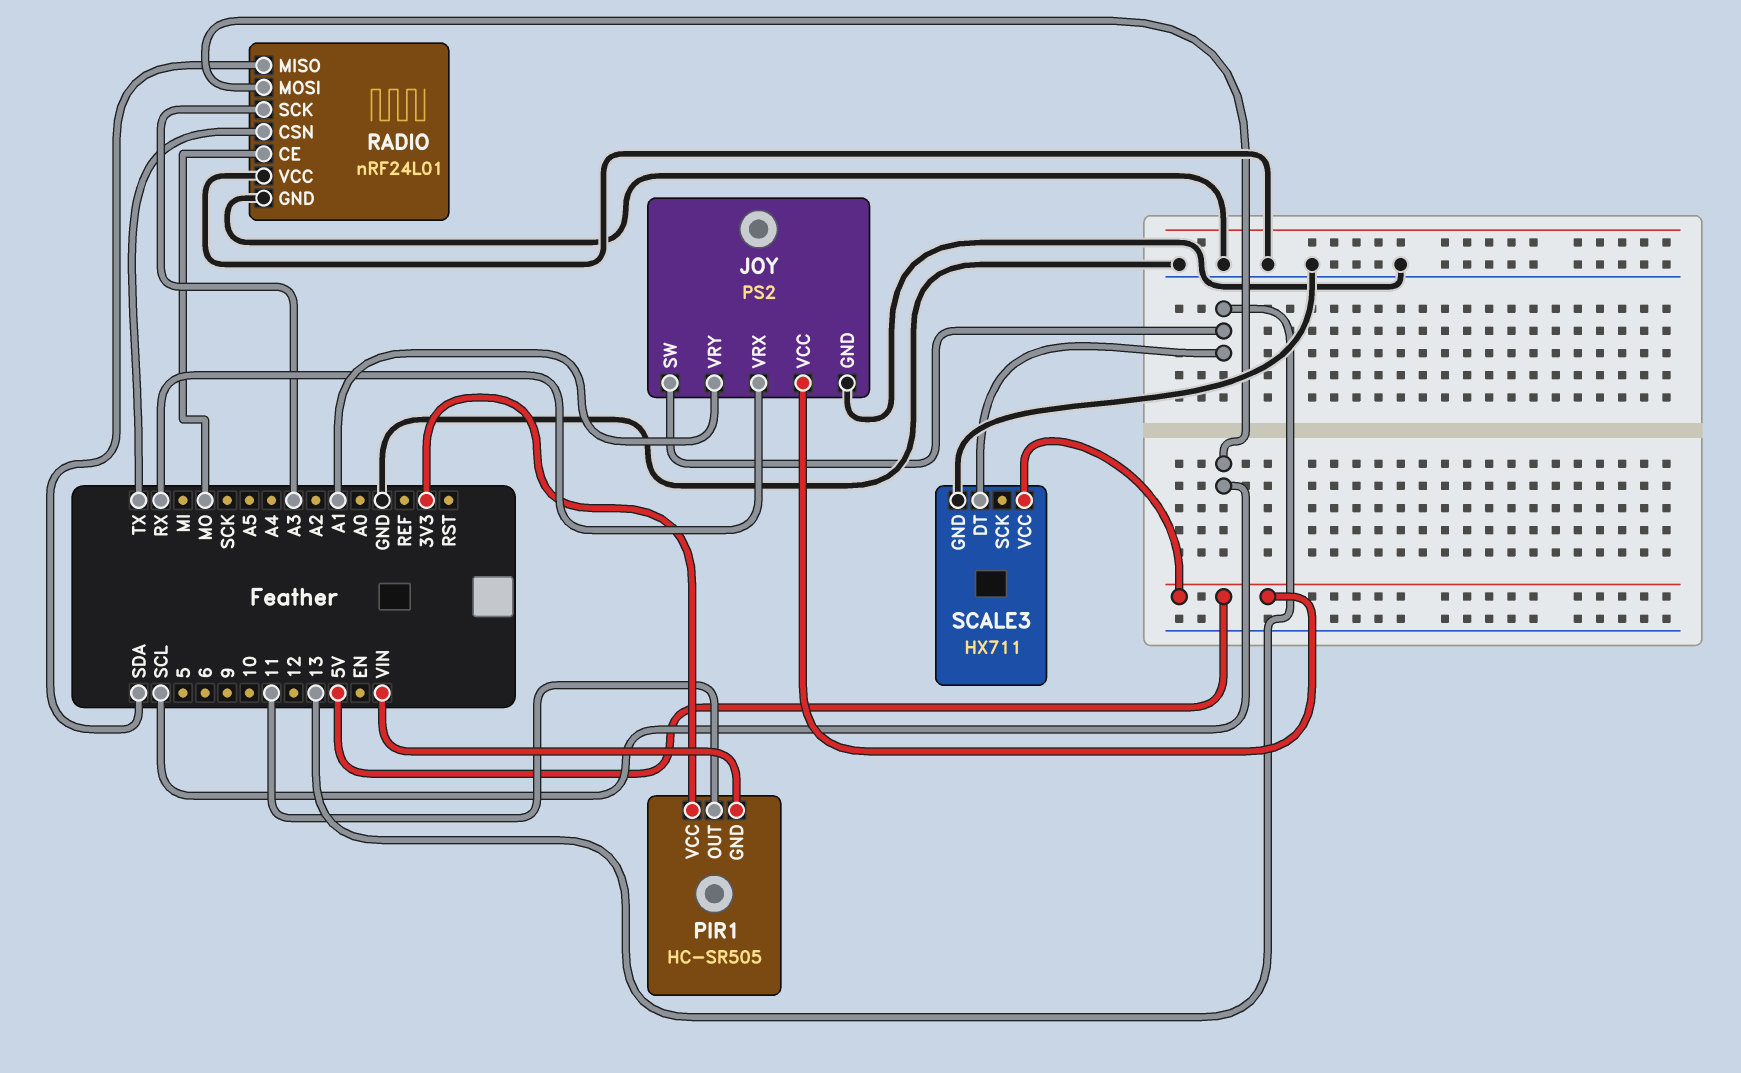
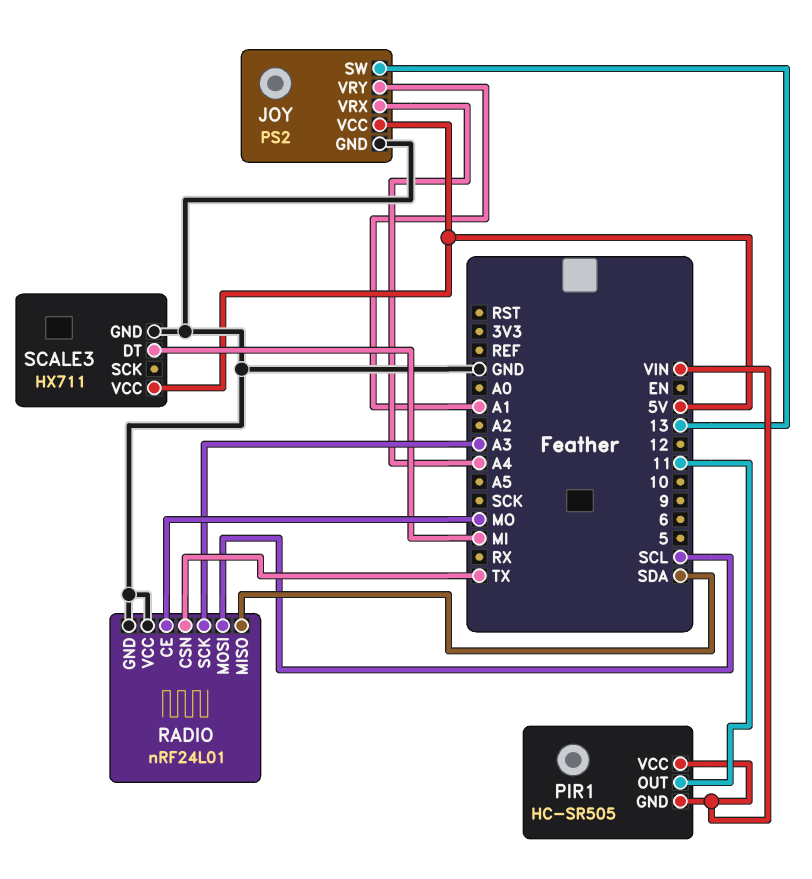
JOY pin VRX: RX -> A4
PIR1 pin VCC: 3V3 -> VIN
SCALE3 pin DT: 13 -> MI

